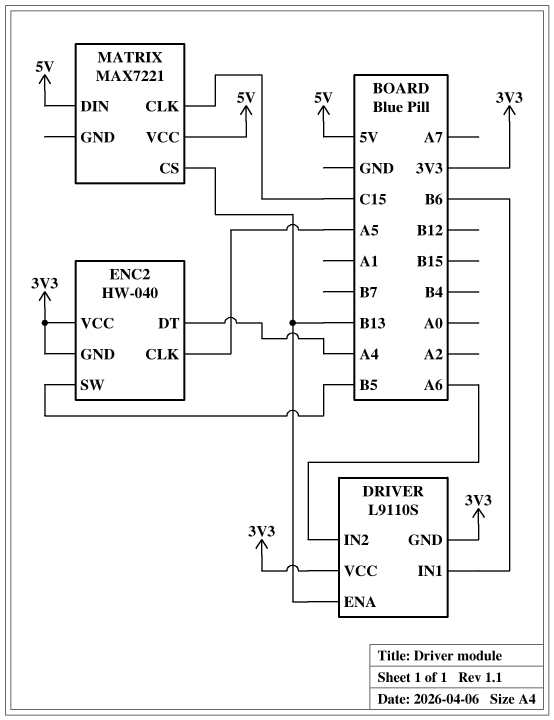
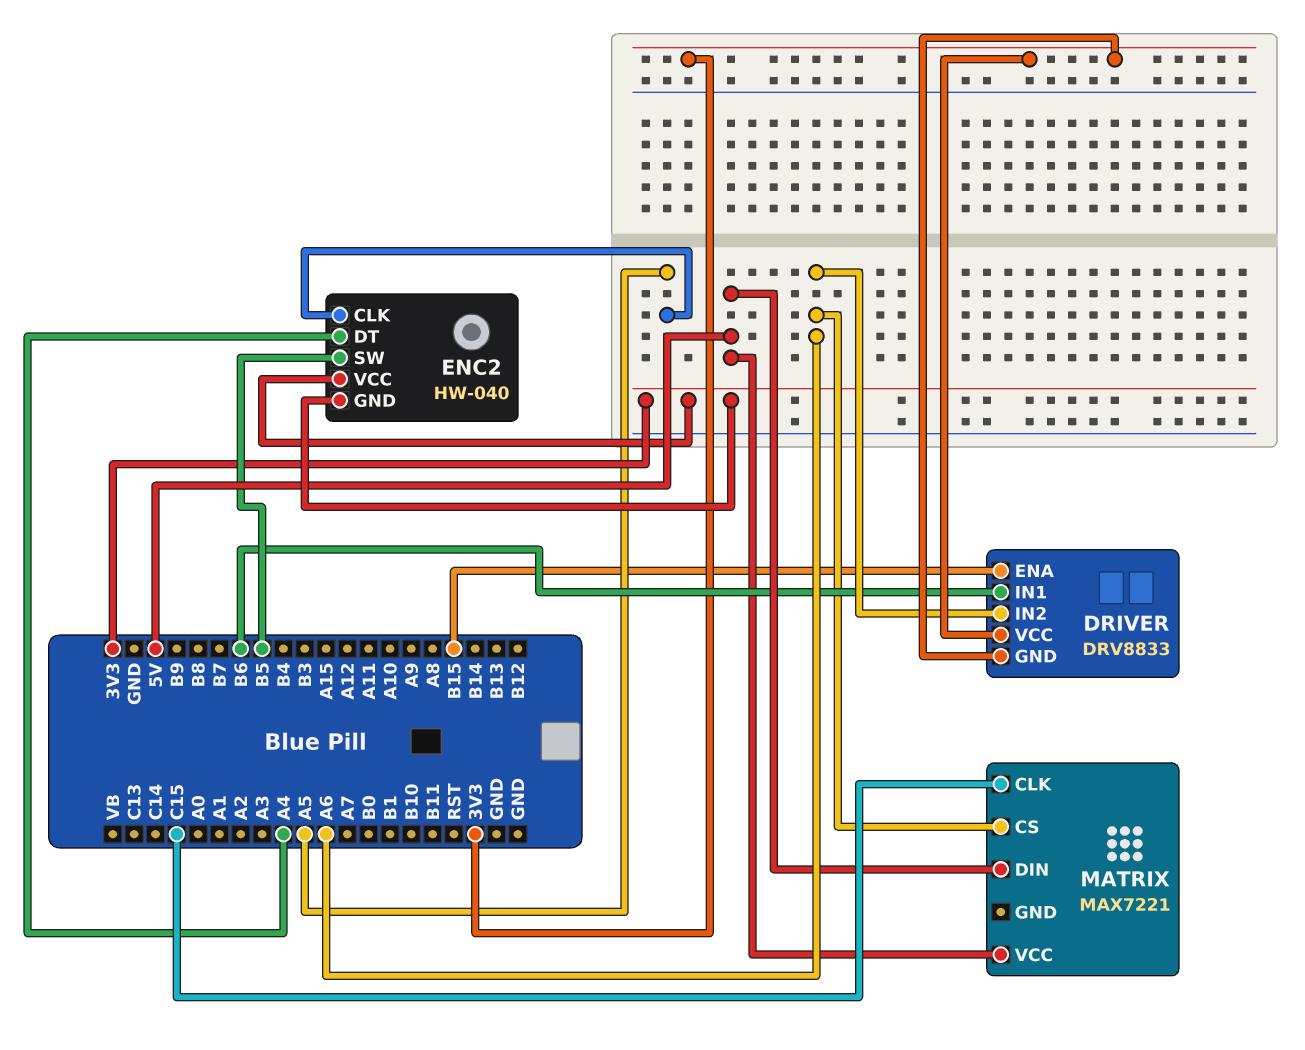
DRIVER: L9110S -> DRV8833
DRIVER pin ENA: B13 -> B15
MATRIX pin CS: B13 -> A6

